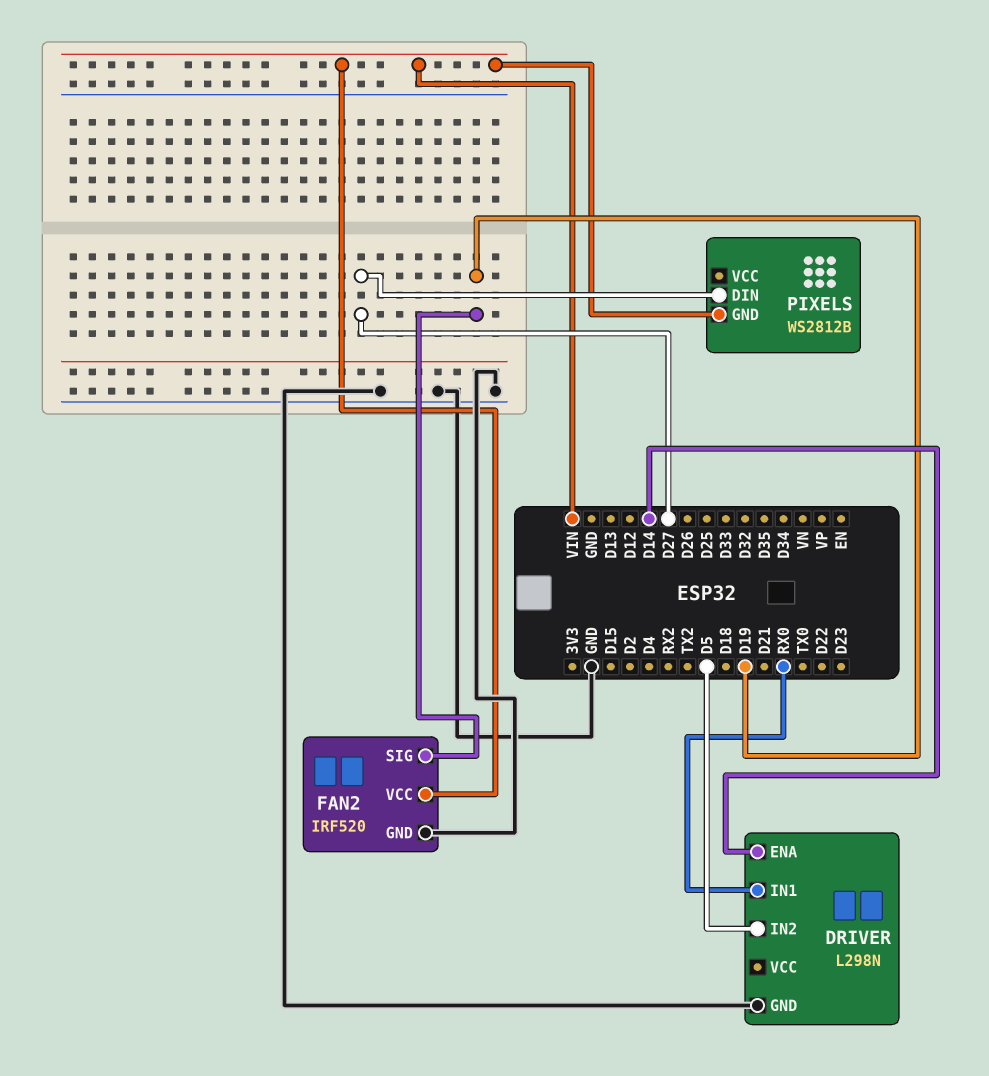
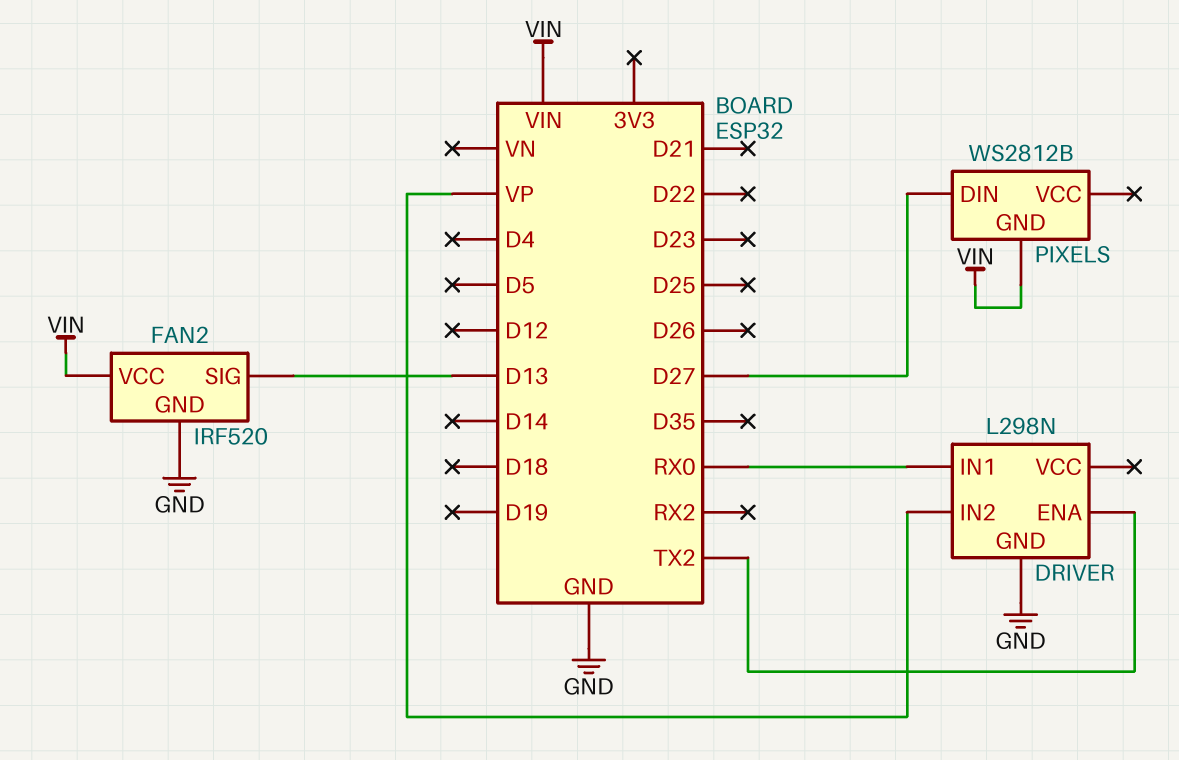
DRIVER pin ENA: D14 -> TX2
DRIVER pin IN2: D5 -> VP
FAN2 pin SIG: D19 -> D13

